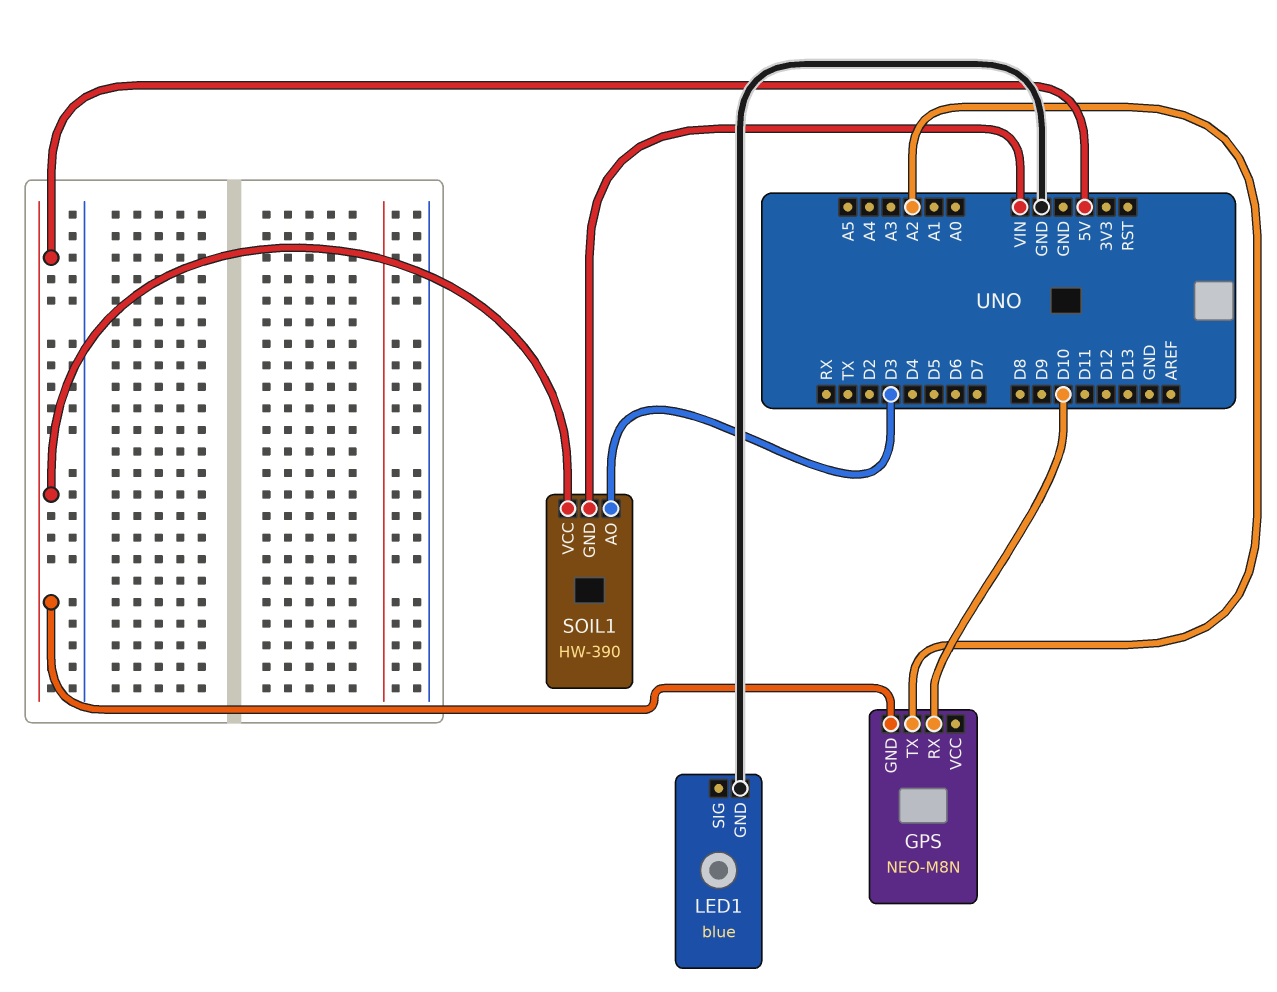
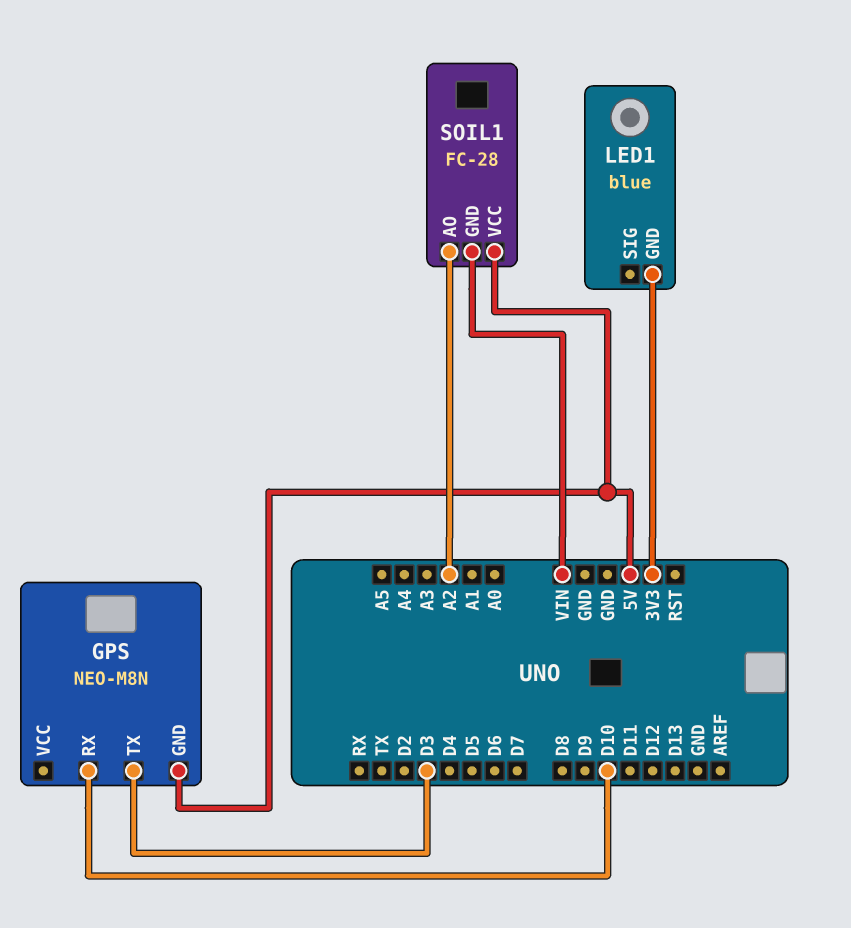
GPS pin TX: A2 -> D3
LED1 pin GND: GND -> 3V3
SOIL1: HW-390 -> FC-28
SOIL1 pin AO: D3 -> A2

